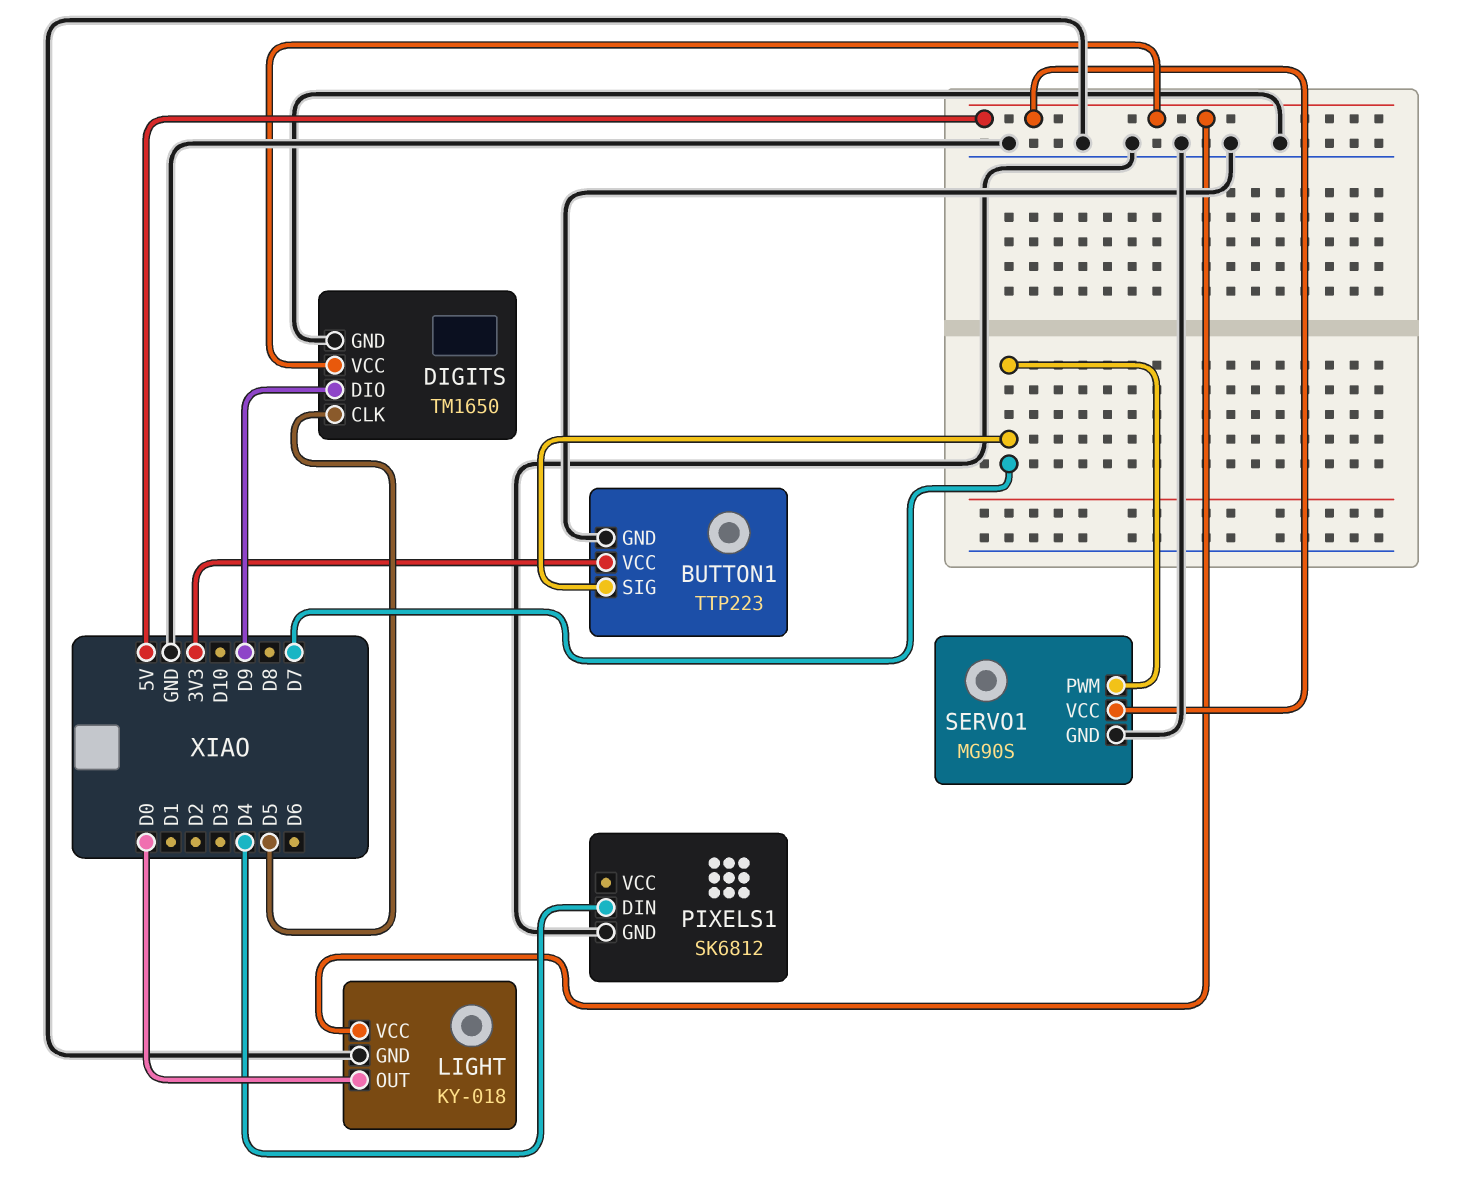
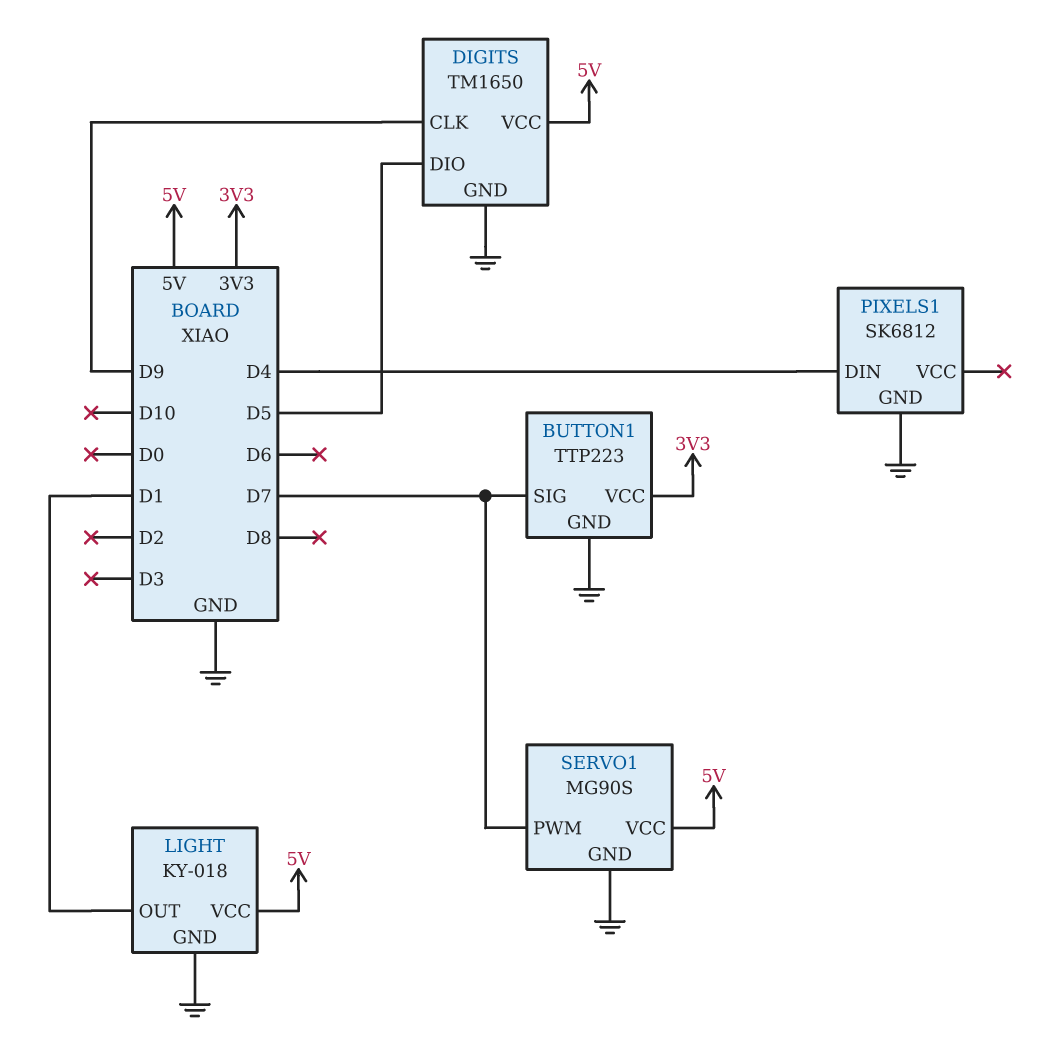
DIGITS pin CLK: D5 -> D9
DIGITS pin DIO: D9 -> D5
LIGHT pin OUT: D0 -> D1

